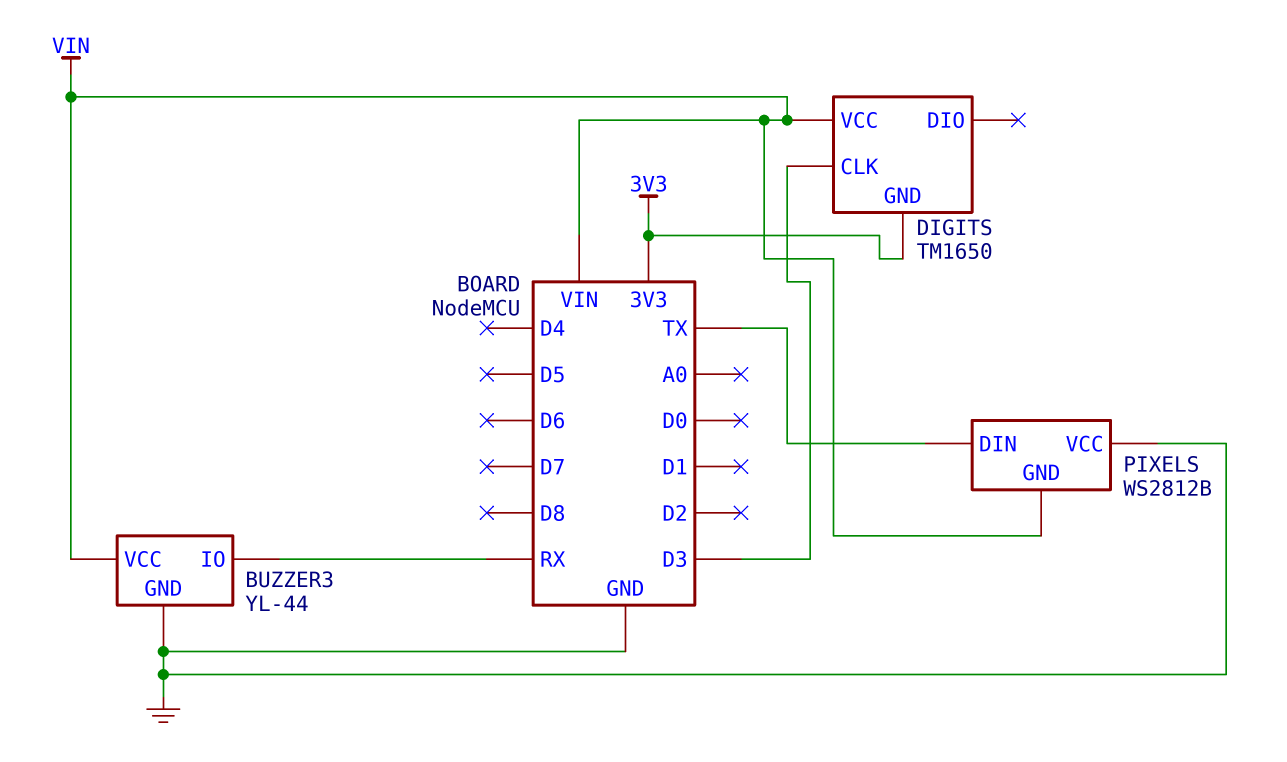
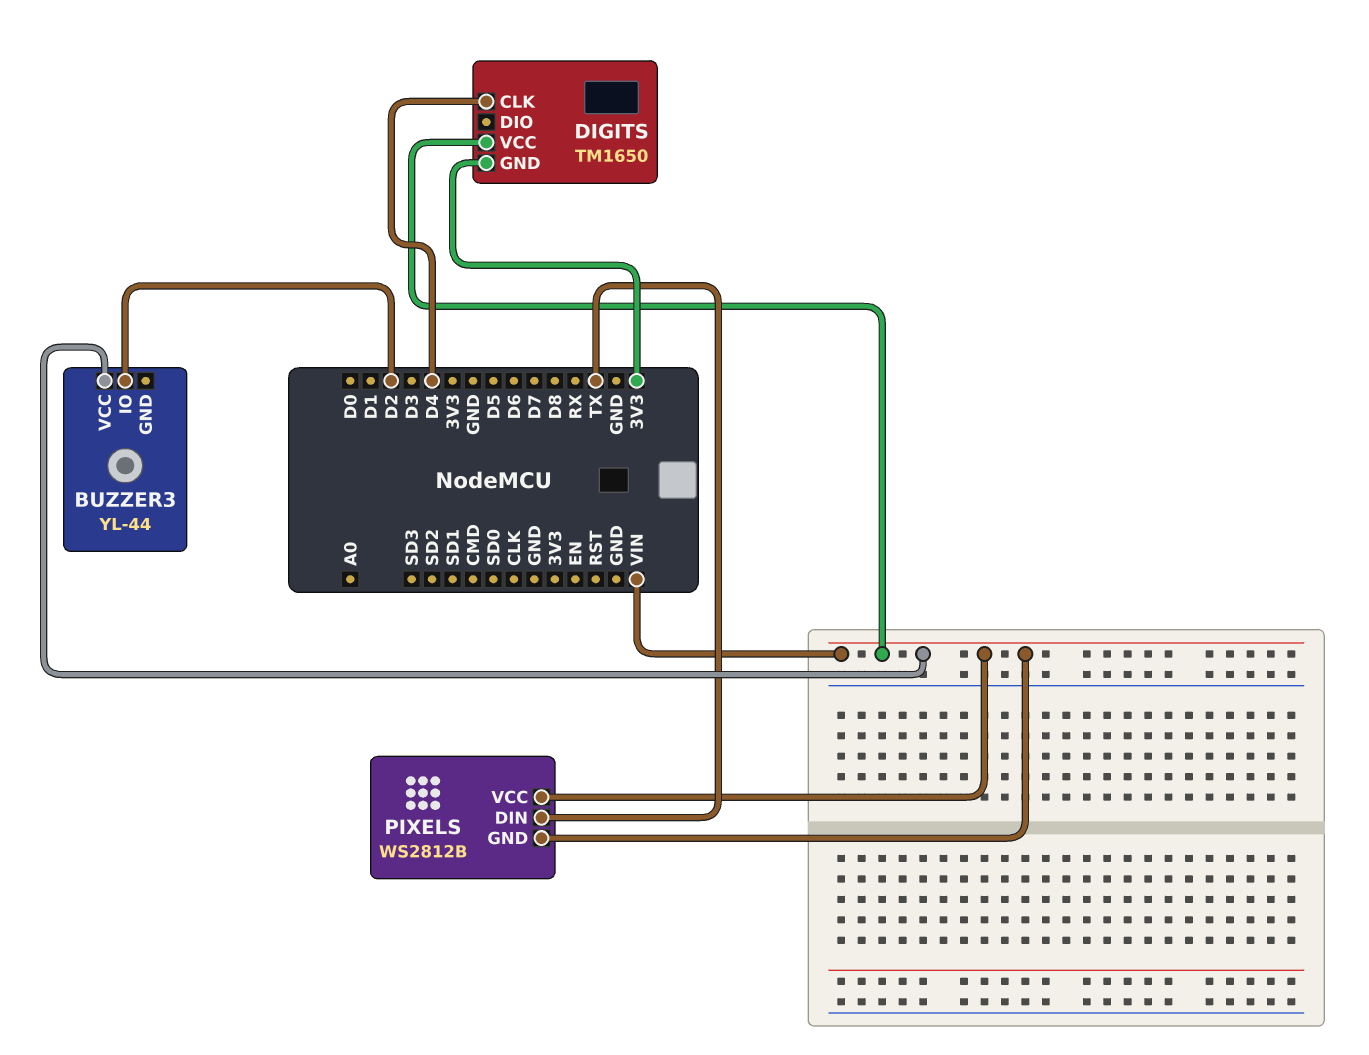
BUZZER3 pin GND: GND -> none
BUZZER3 pin IO: RX -> D2
DIGITS pin CLK: D3 -> D4
PIXELS pin VCC: GND -> VIN

